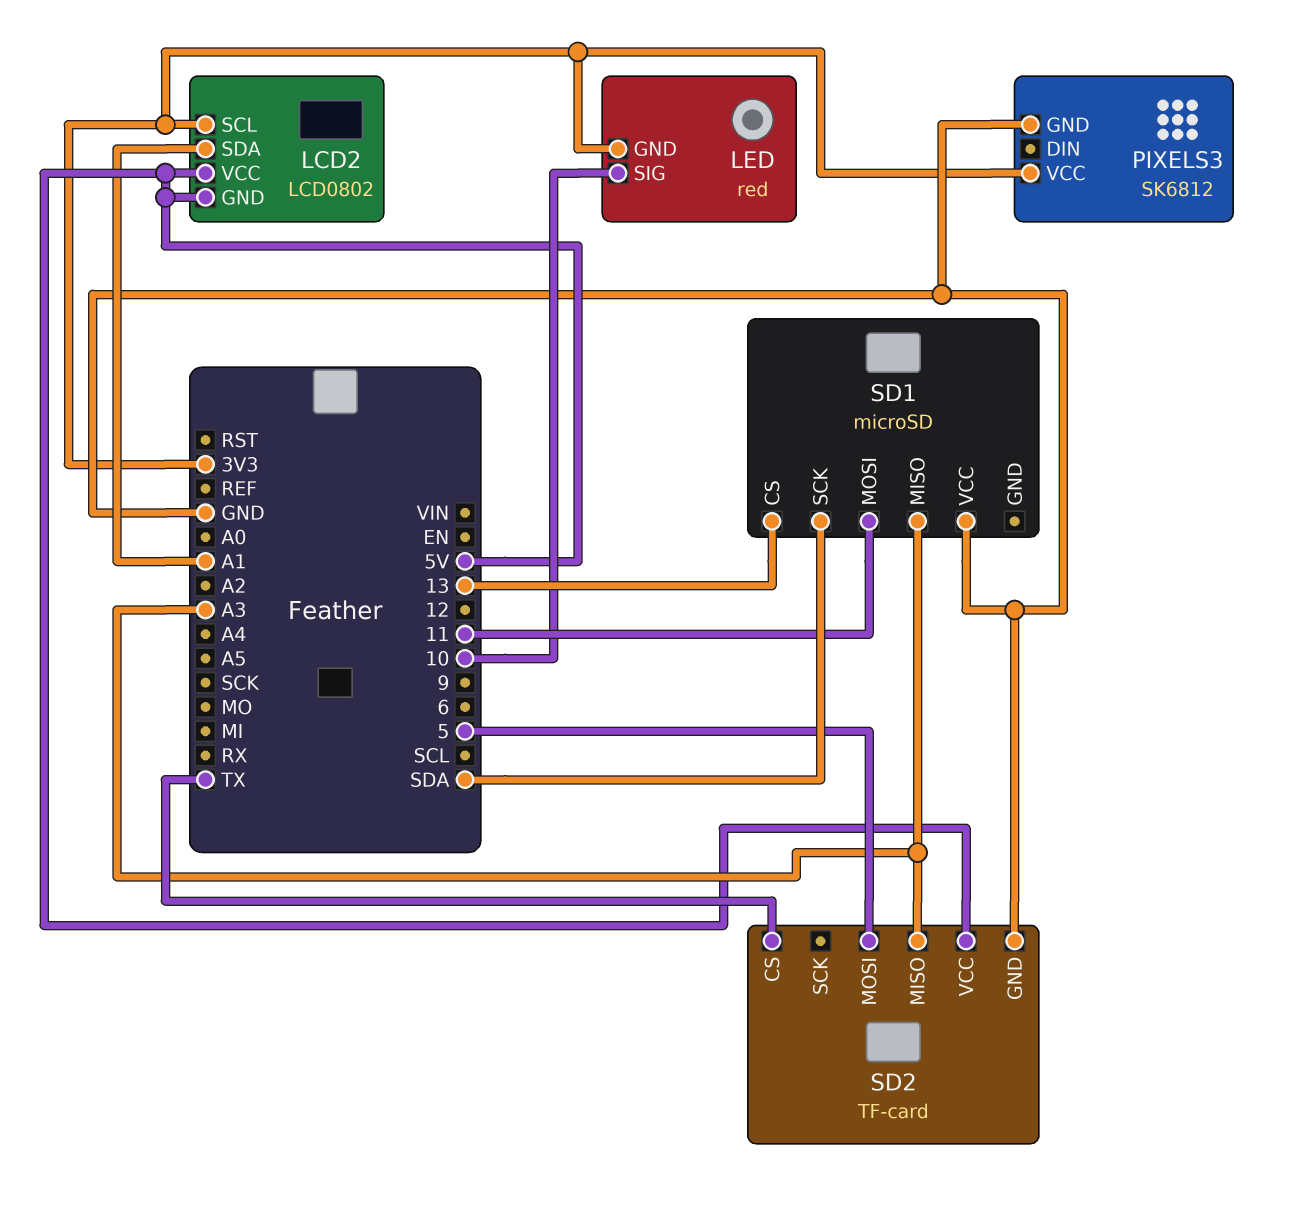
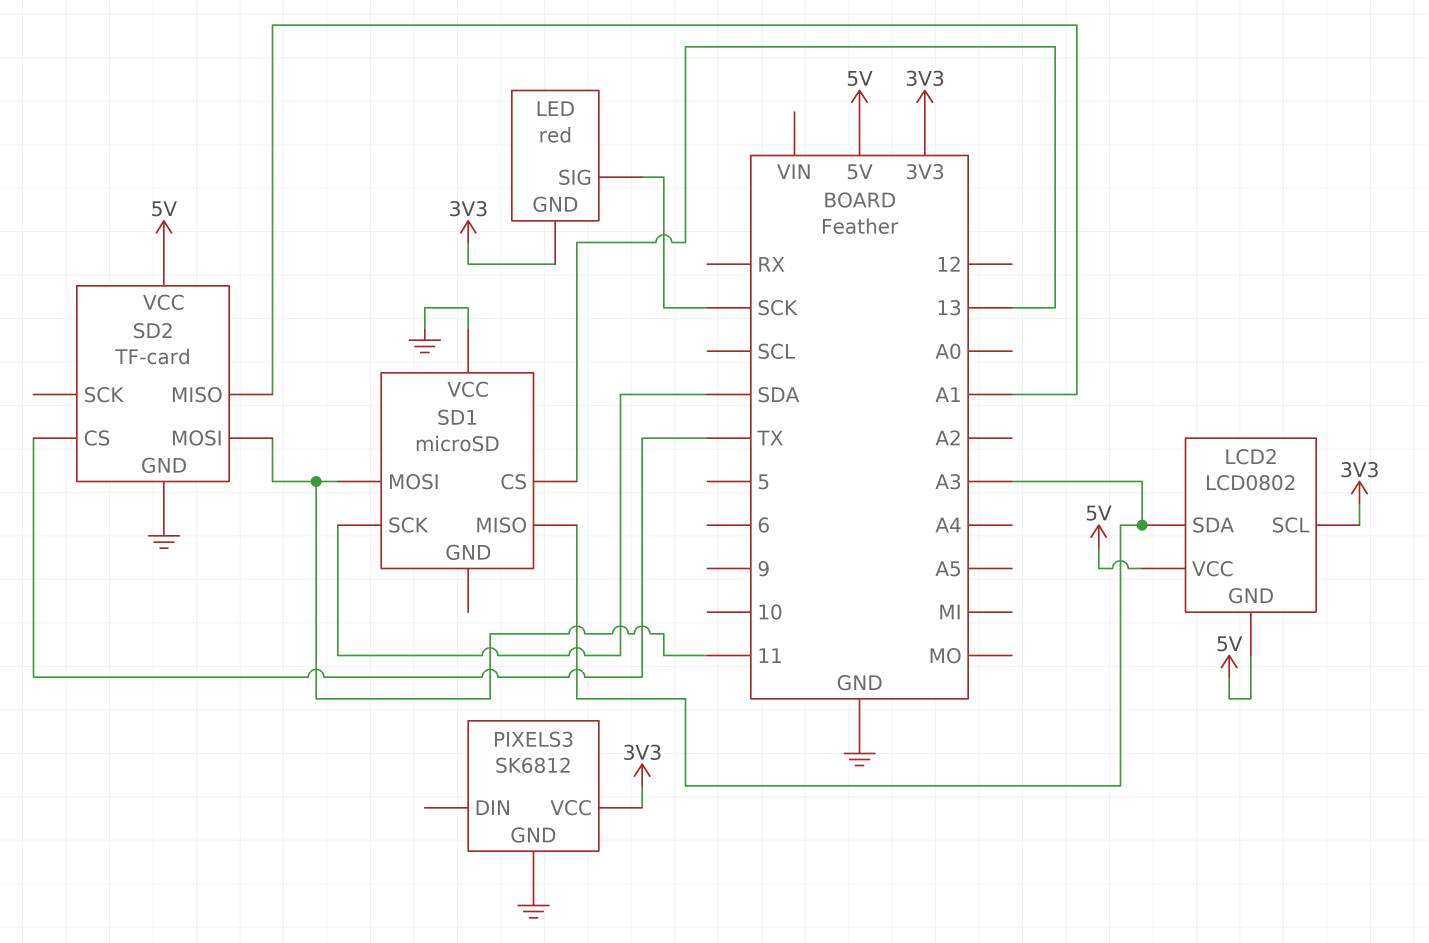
LCD2 pin SDA: A1 -> A3
LED pin SIG: 10 -> SCK
SD2 pin MISO: A3 -> A1
SD2 pin MOSI: 5 -> 11

